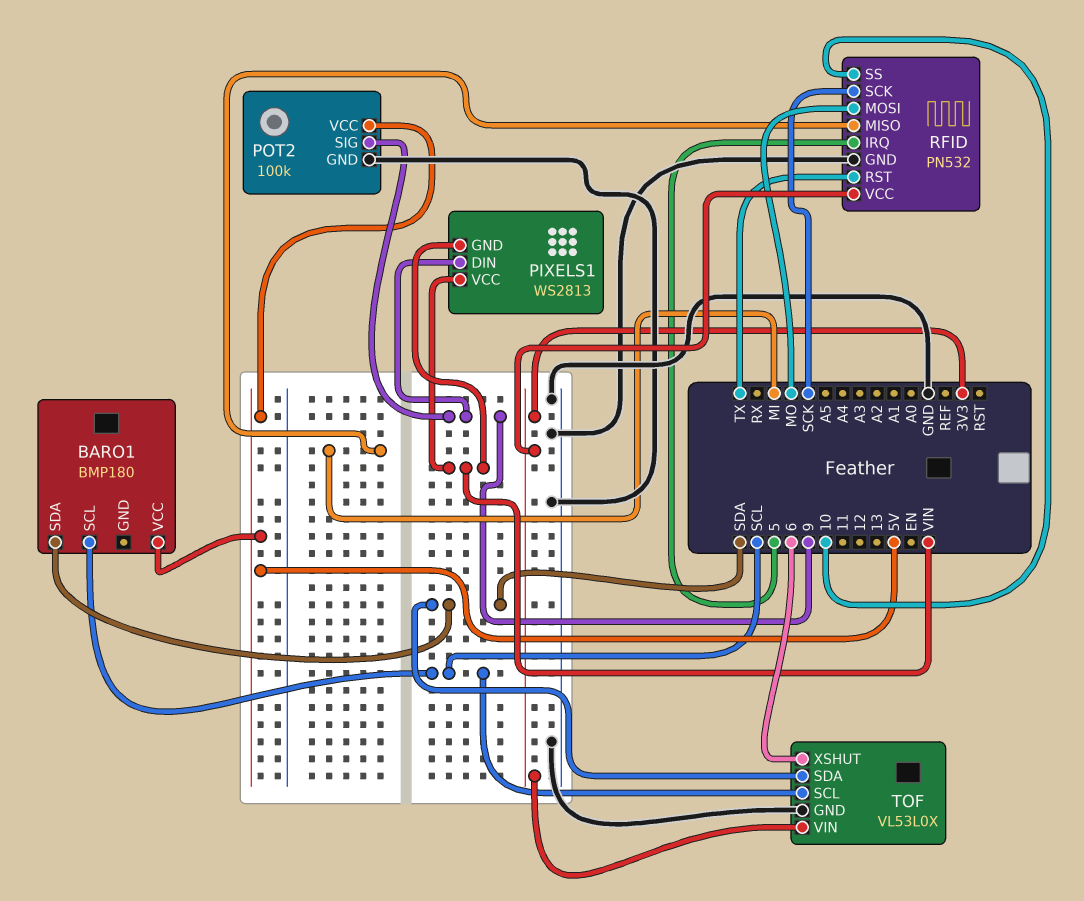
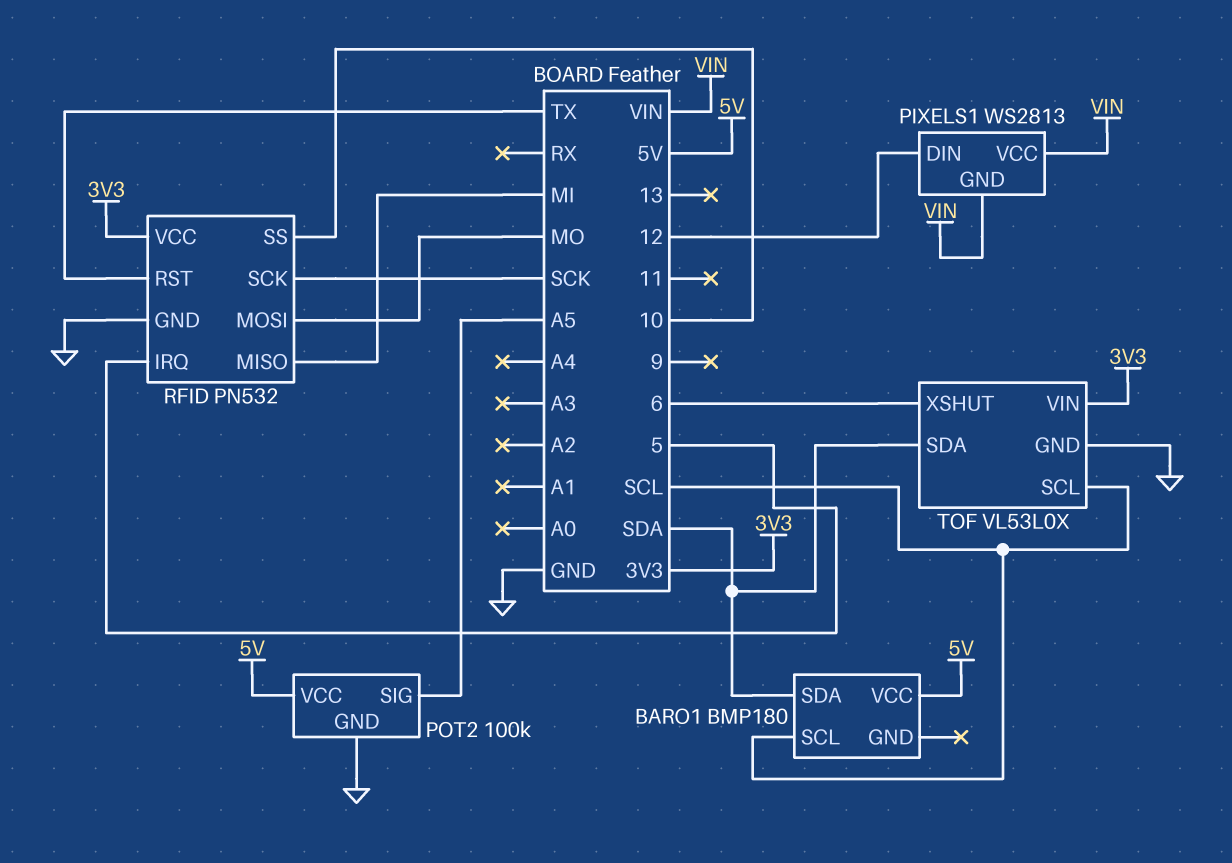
PIXELS1 pin DIN: 9 -> 12
POT2 pin SIG: 9 -> A5

